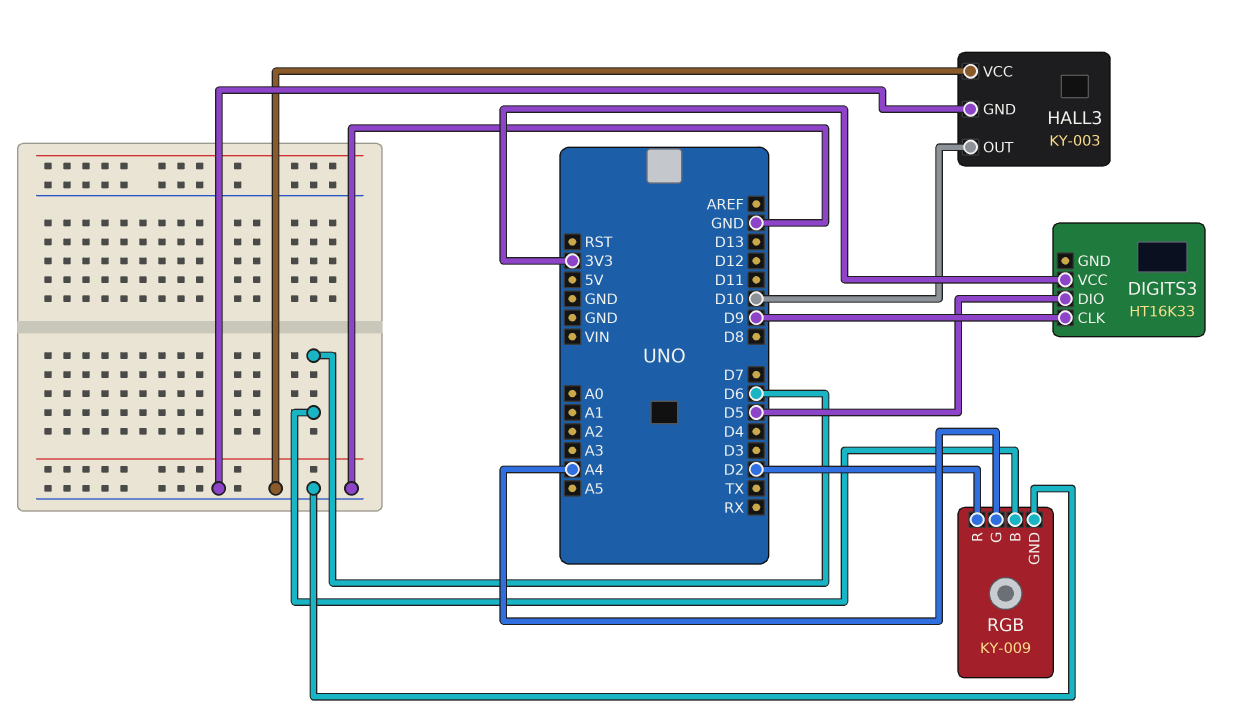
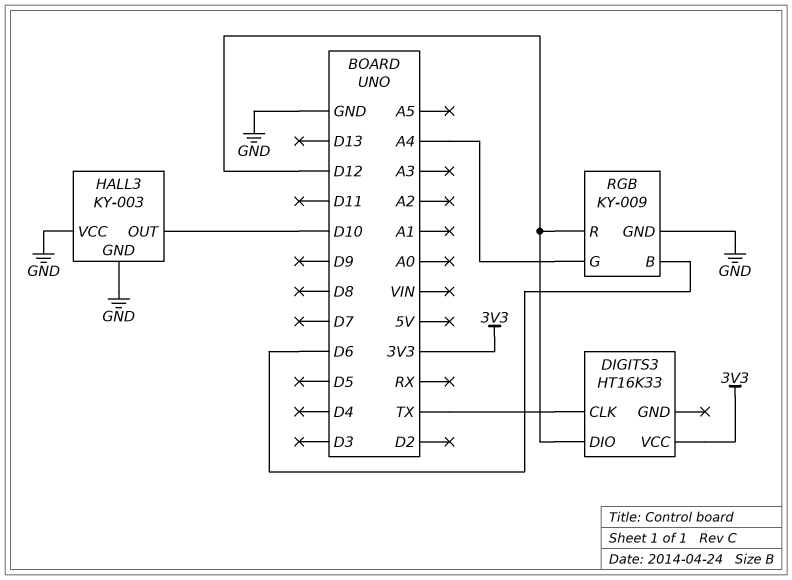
DIGITS3 pin CLK: D9 -> TX
DIGITS3 pin DIO: D5 -> D12
RGB pin R: D2 -> D12

